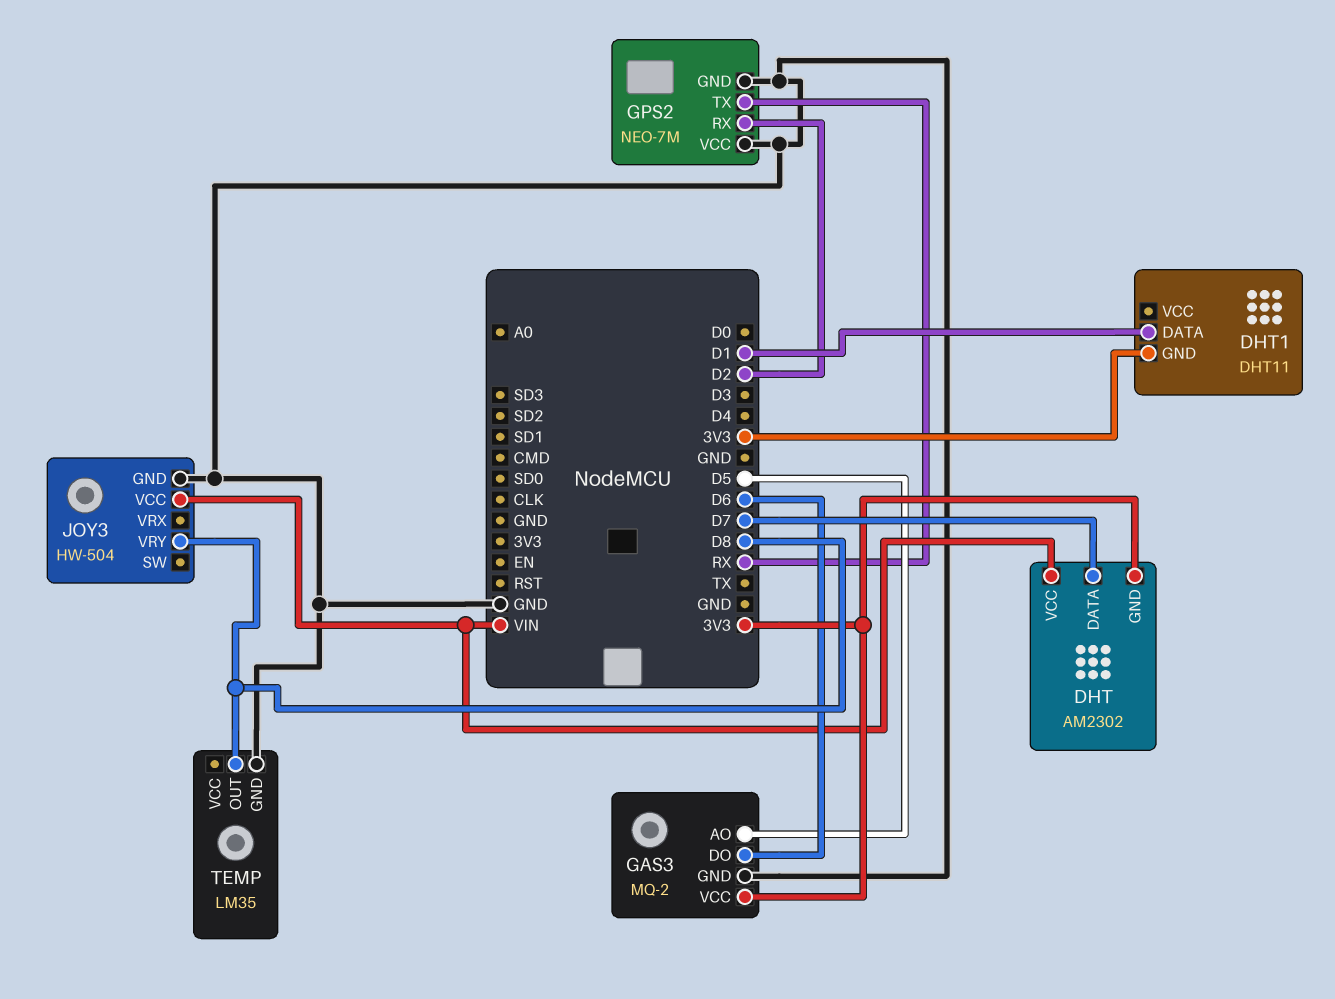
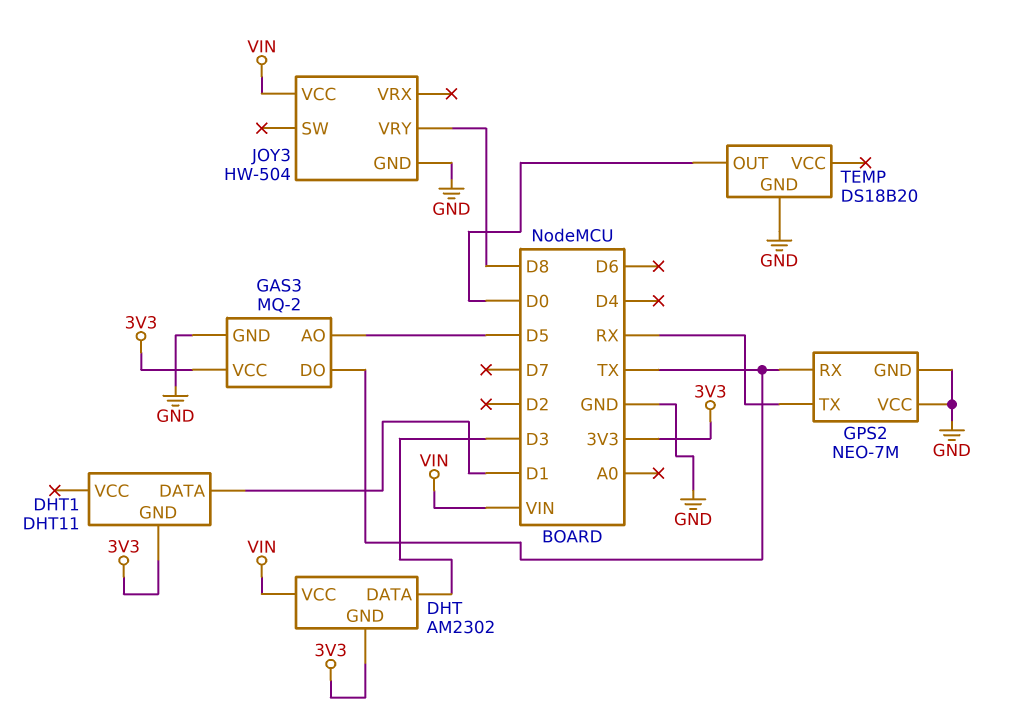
DHT pin DATA: D7 -> D3
GAS3 pin DO: D6 -> TX
GPS2 pin RX: D2 -> TX
TEMP: LM35 -> DS18B20
TEMP pin OUT: D8 -> D0

